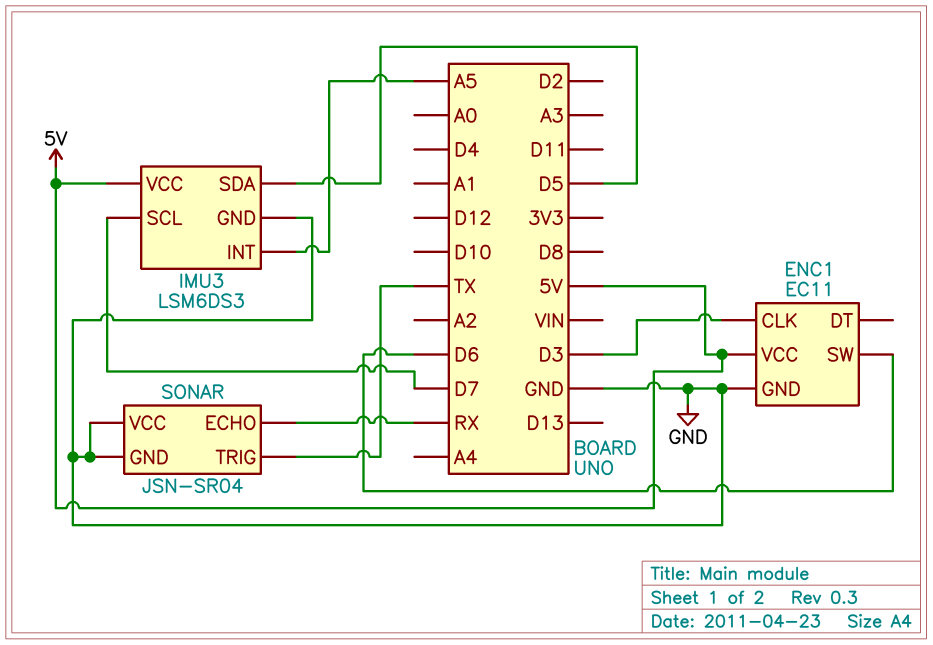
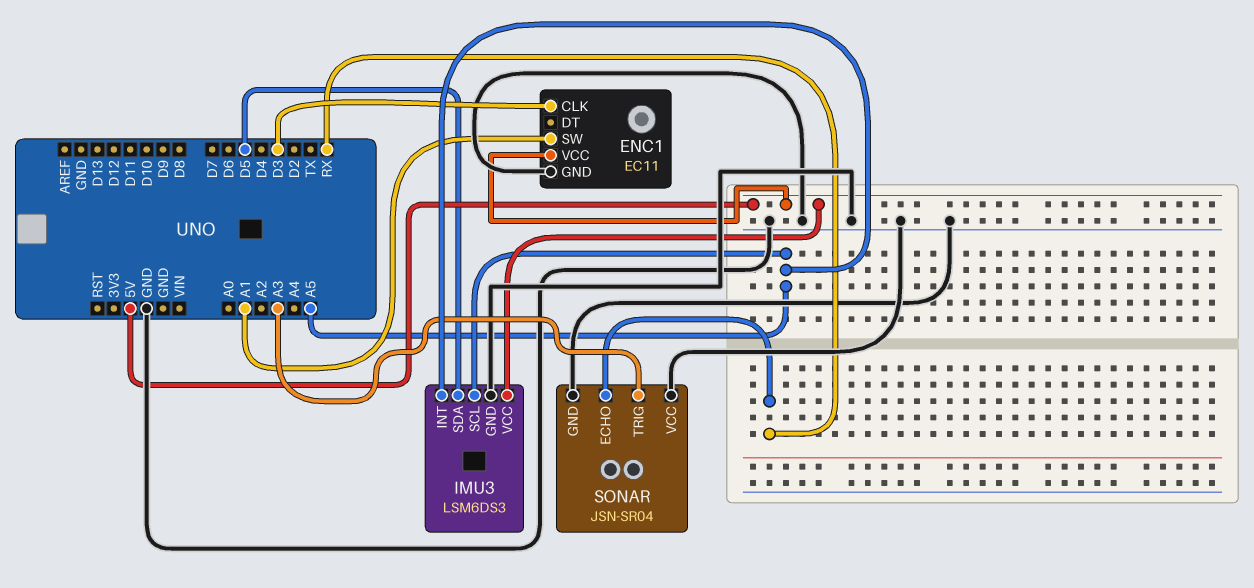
ENC1 pin SW: D6 -> A1
IMU3 pin SCL: D7 -> A5
SONAR pin TRIG: TX -> A3

